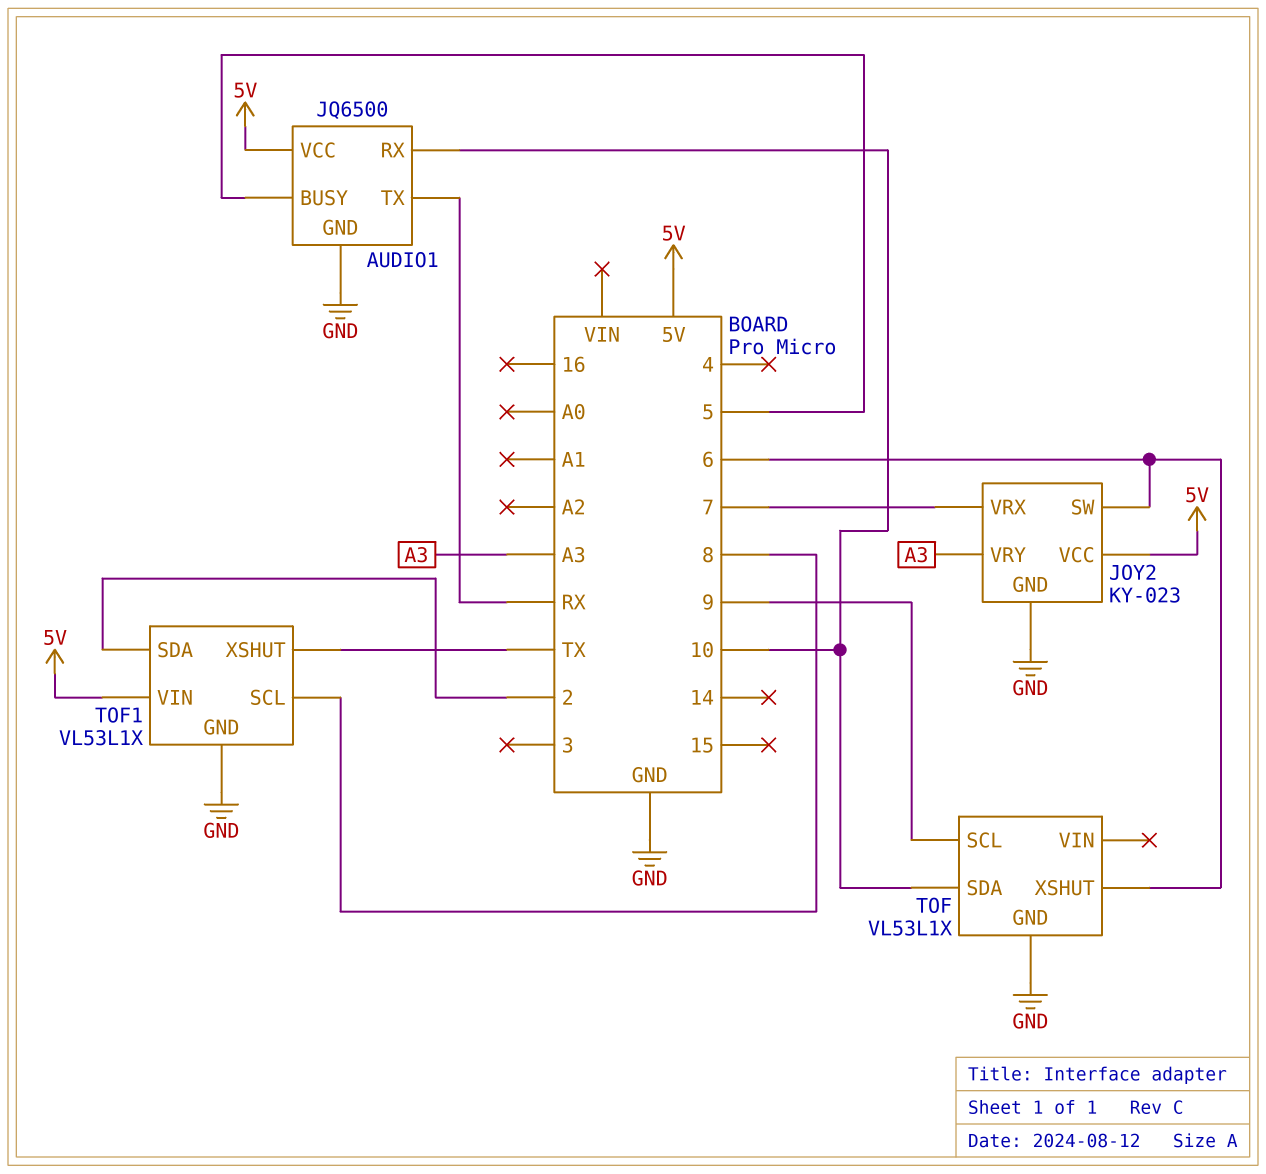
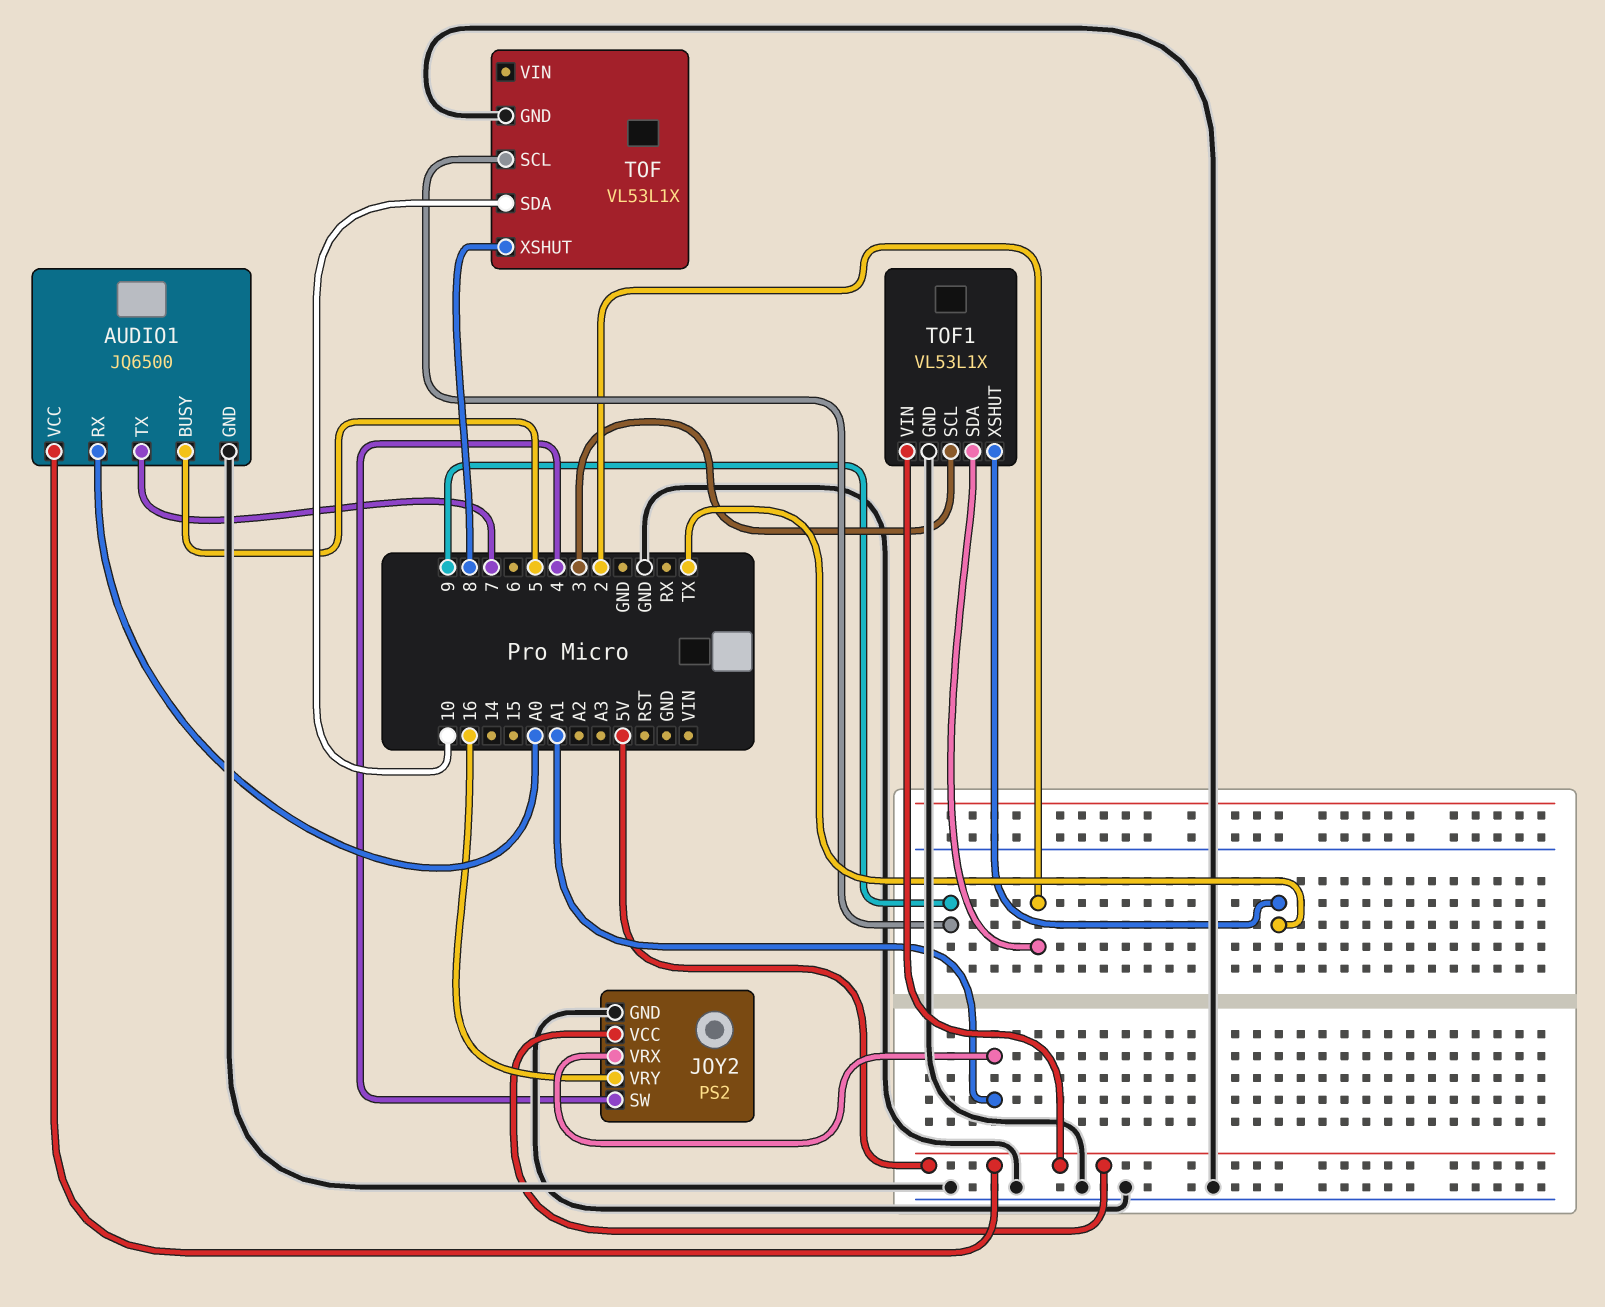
AUDIO1 pin RX: 10 -> A0
AUDIO1 pin TX: RX -> 7
JOY2: KY-023 -> PS2
JOY2 pin SW: 6 -> 4
JOY2 pin VRX: 7 -> A1
JOY2 pin VRY: A3 -> 16
TOF pin XSHUT: 6 -> 8
TOF1 pin SCL: 8 -> 3

